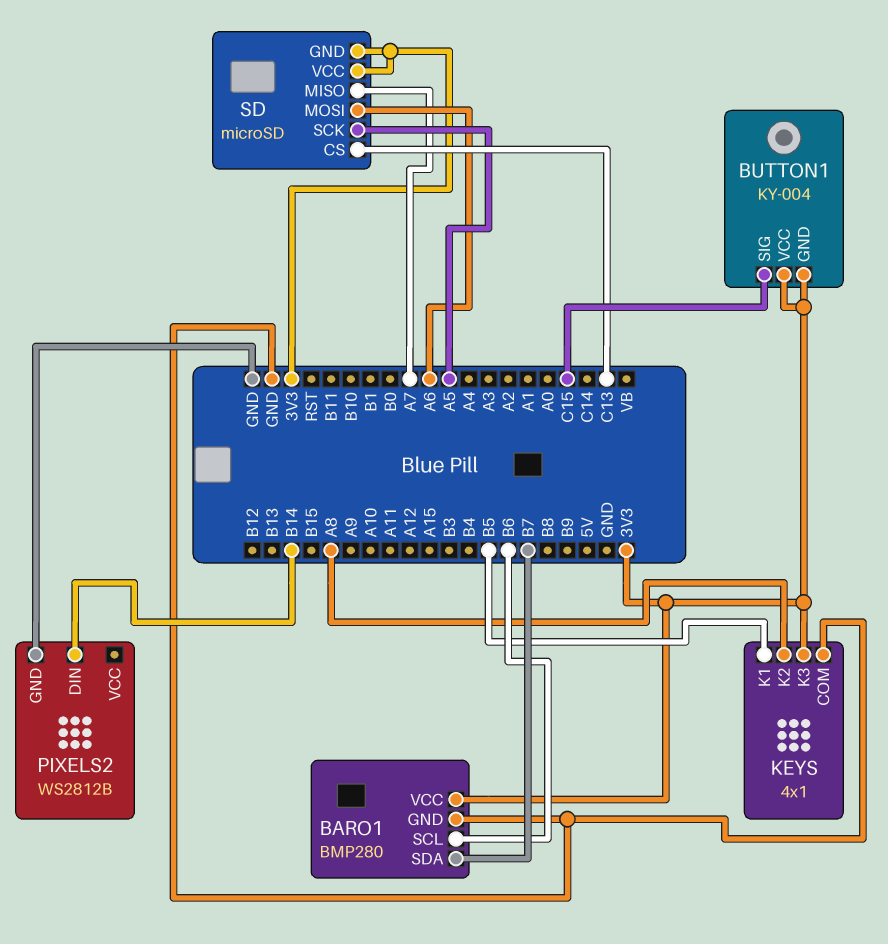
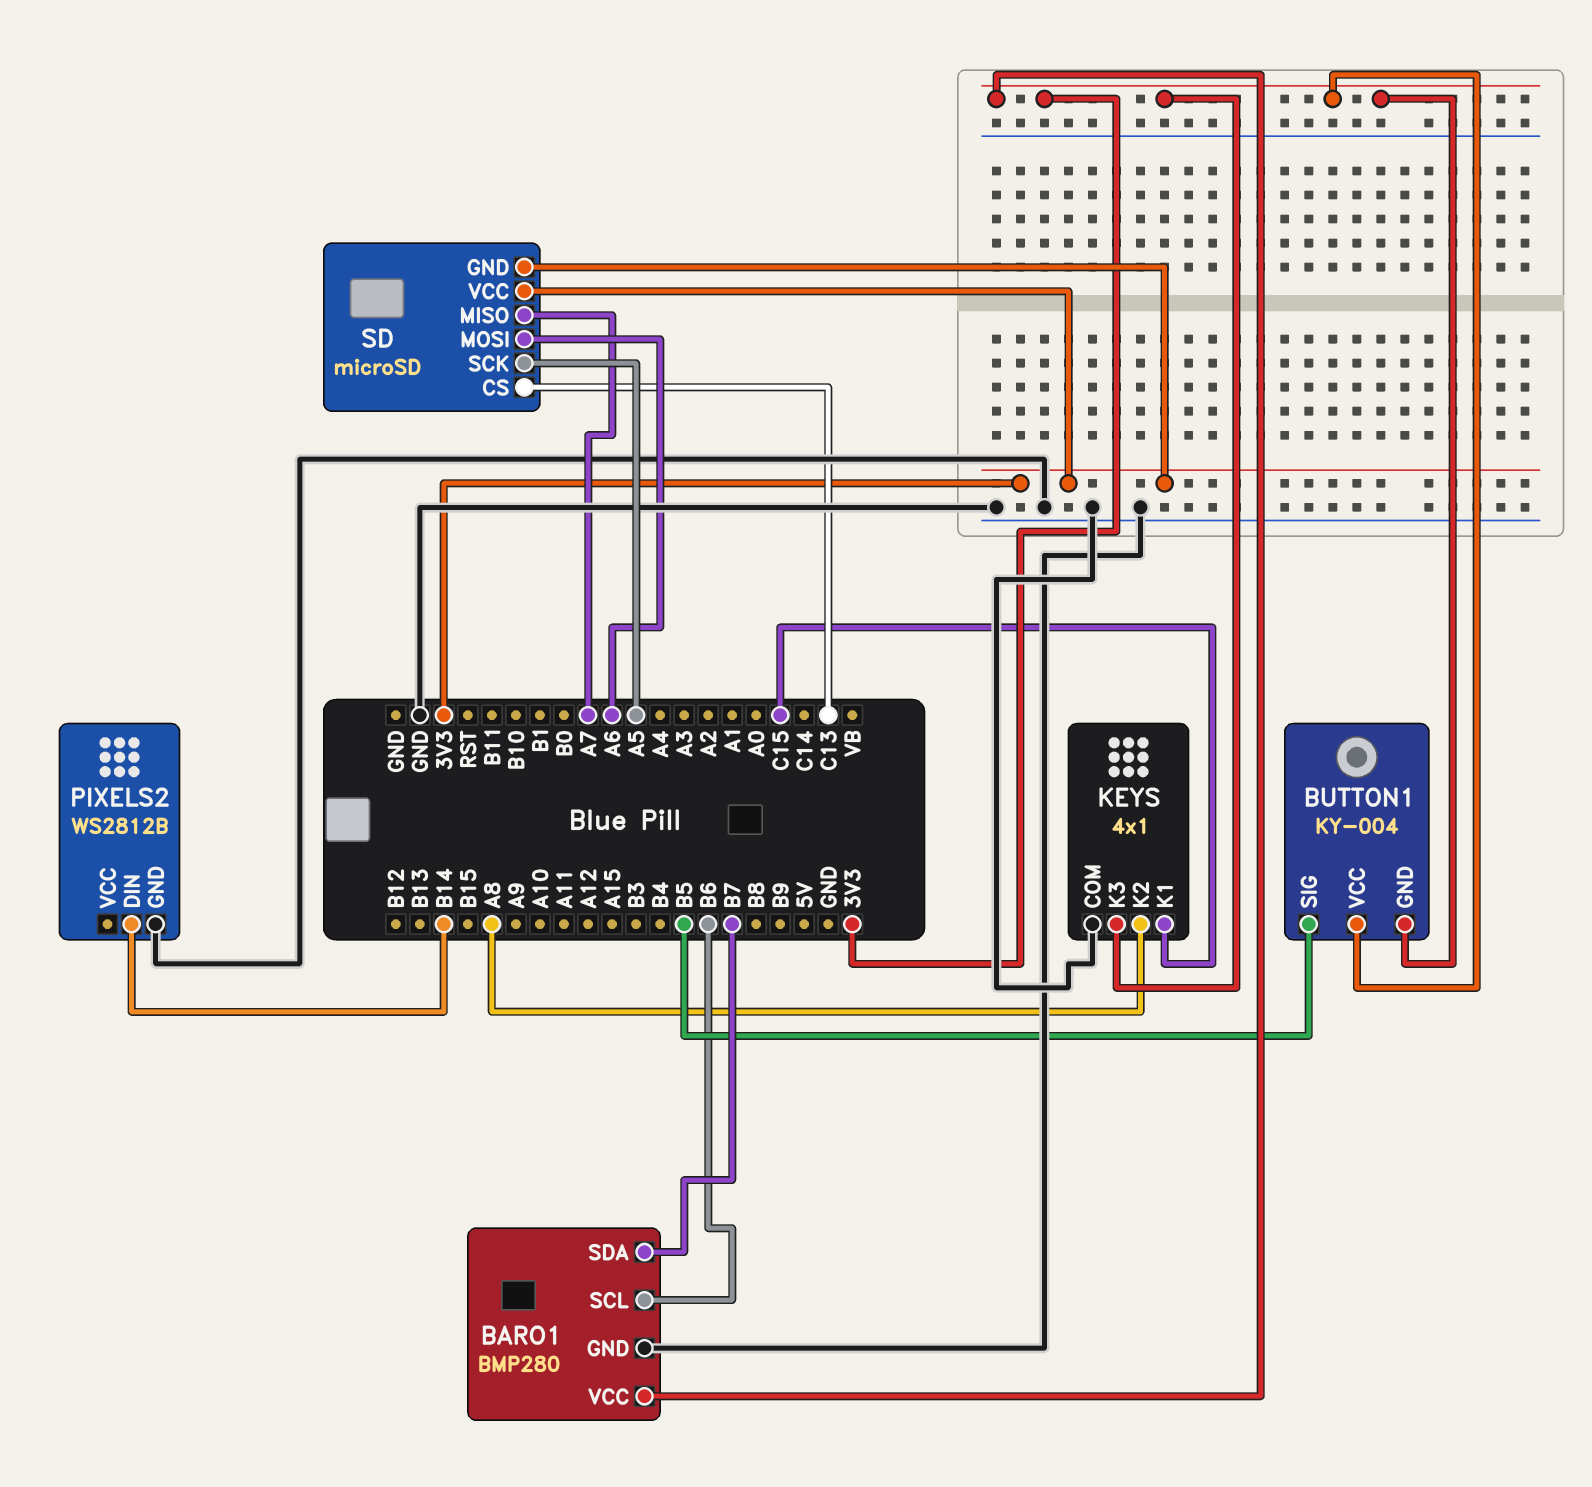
BUTTON1 pin SIG: C15 -> B5
KEYS pin K1: B5 -> C15

